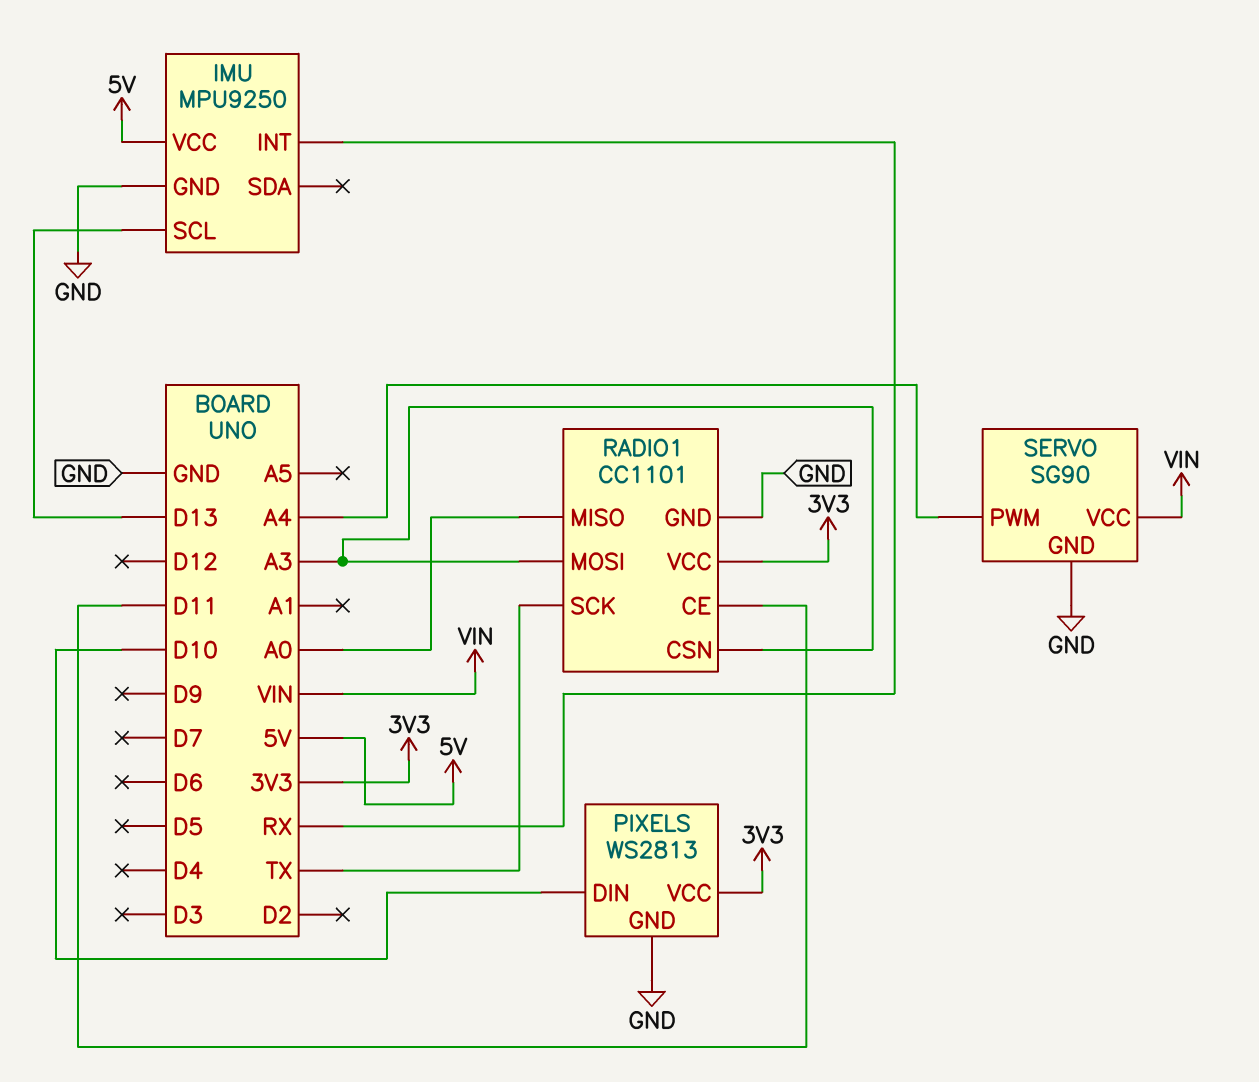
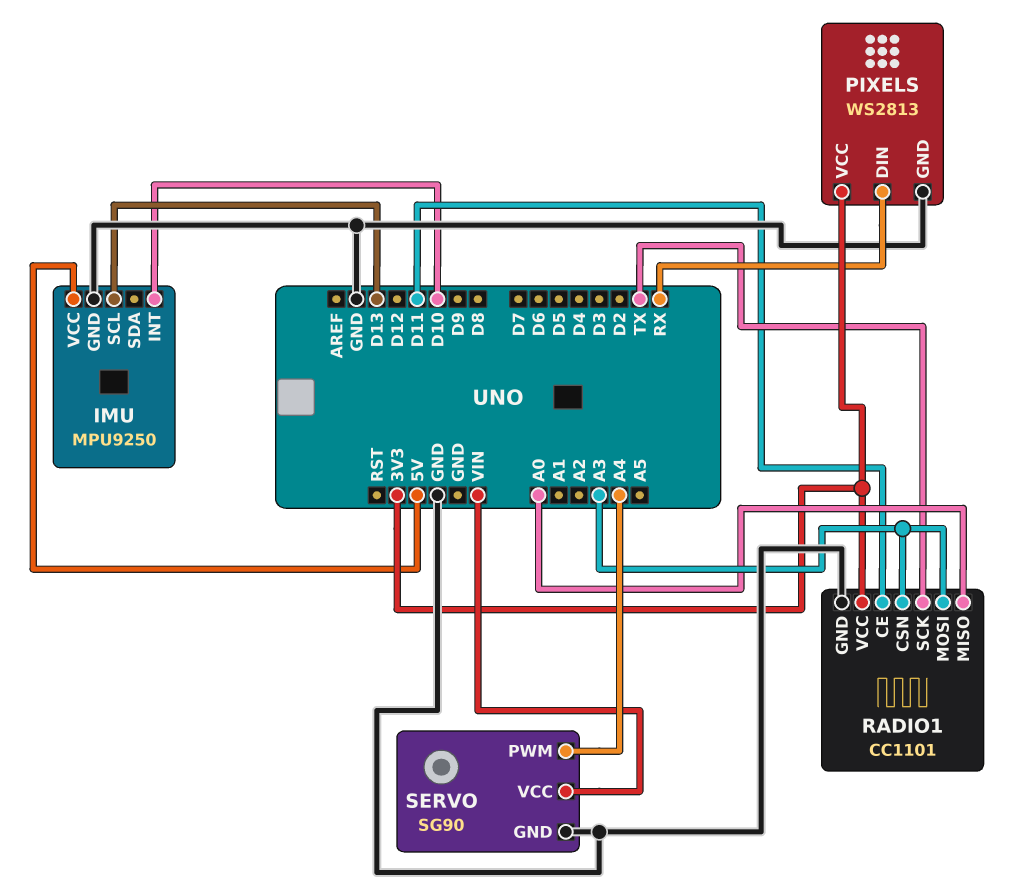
IMU pin INT: RX -> D10
PIXELS pin DIN: D10 -> RX

